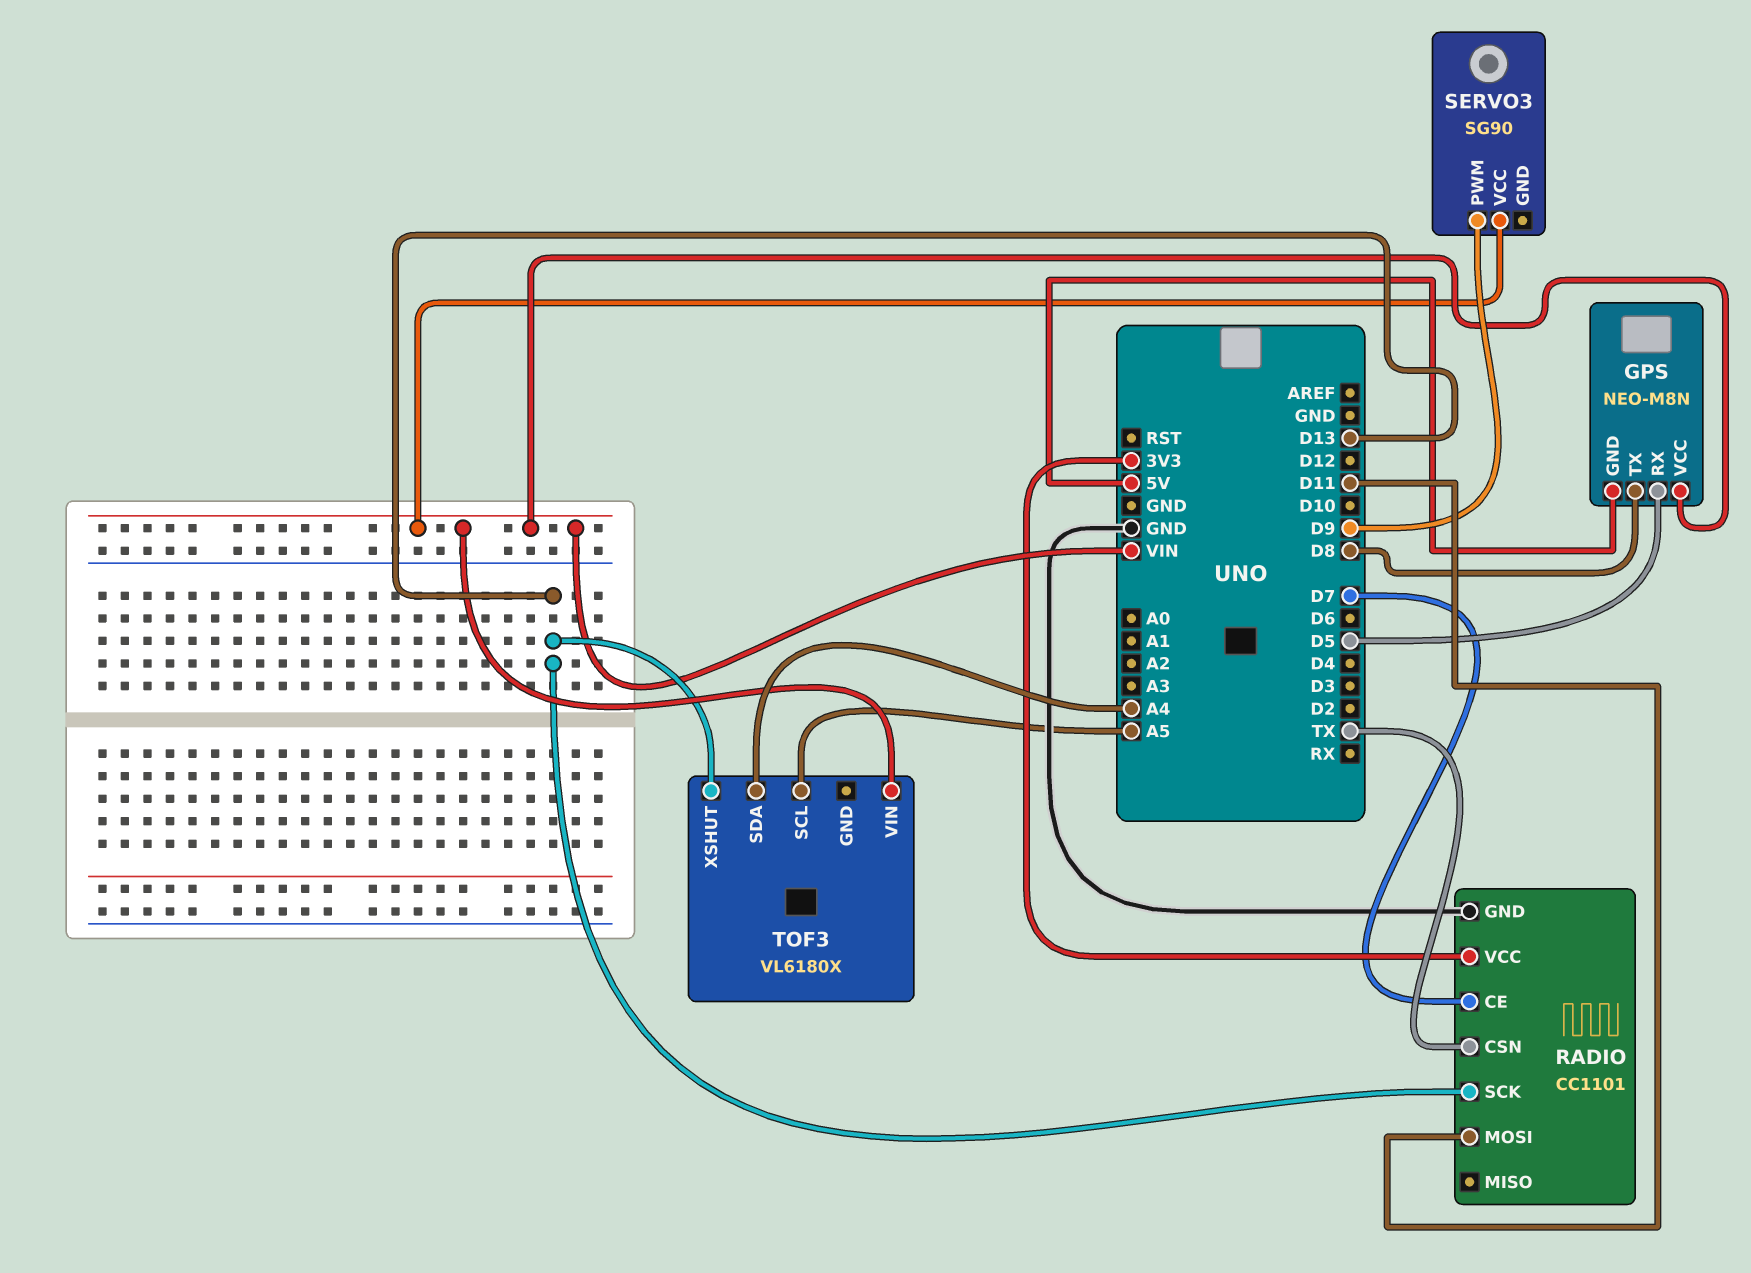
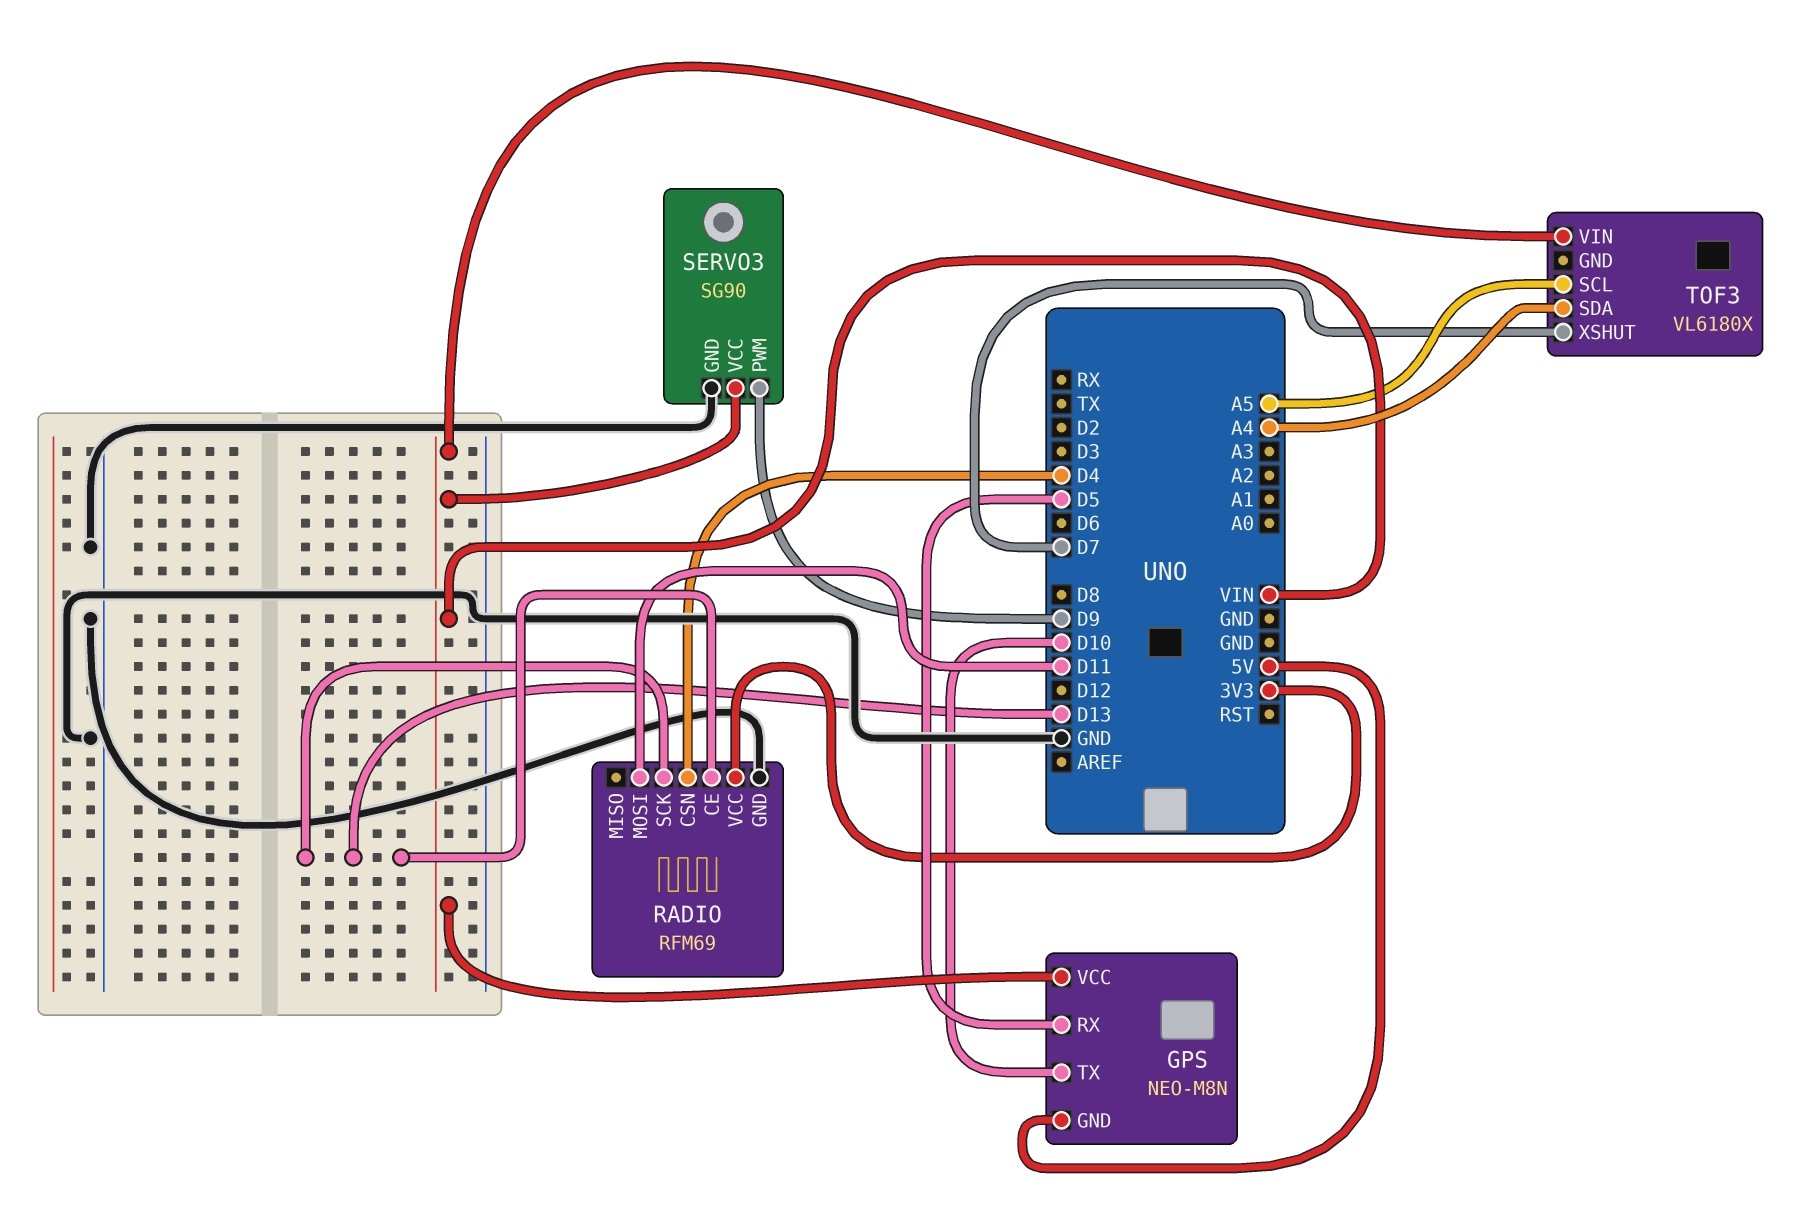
GPS pin TX: D8 -> D10
RADIO: CC1101 -> RFM69
RADIO pin CE: D7 -> D13
RADIO pin CSN: TX -> D4
SERVO3 pin GND: none -> GND
TOF3 pin XSHUT: D13 -> D7

